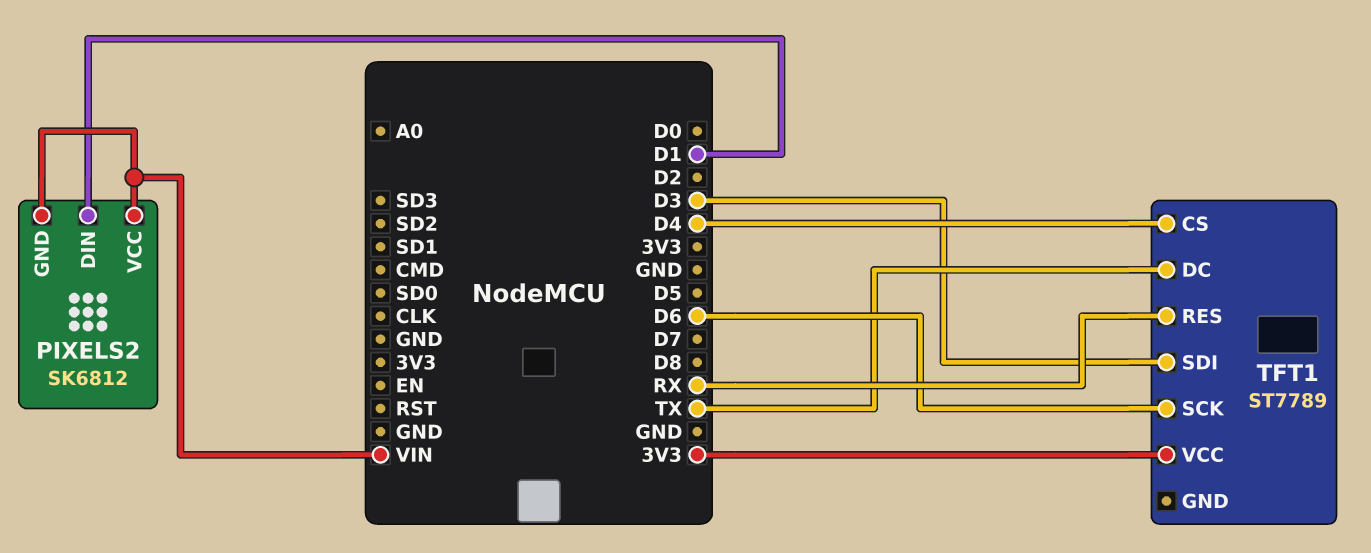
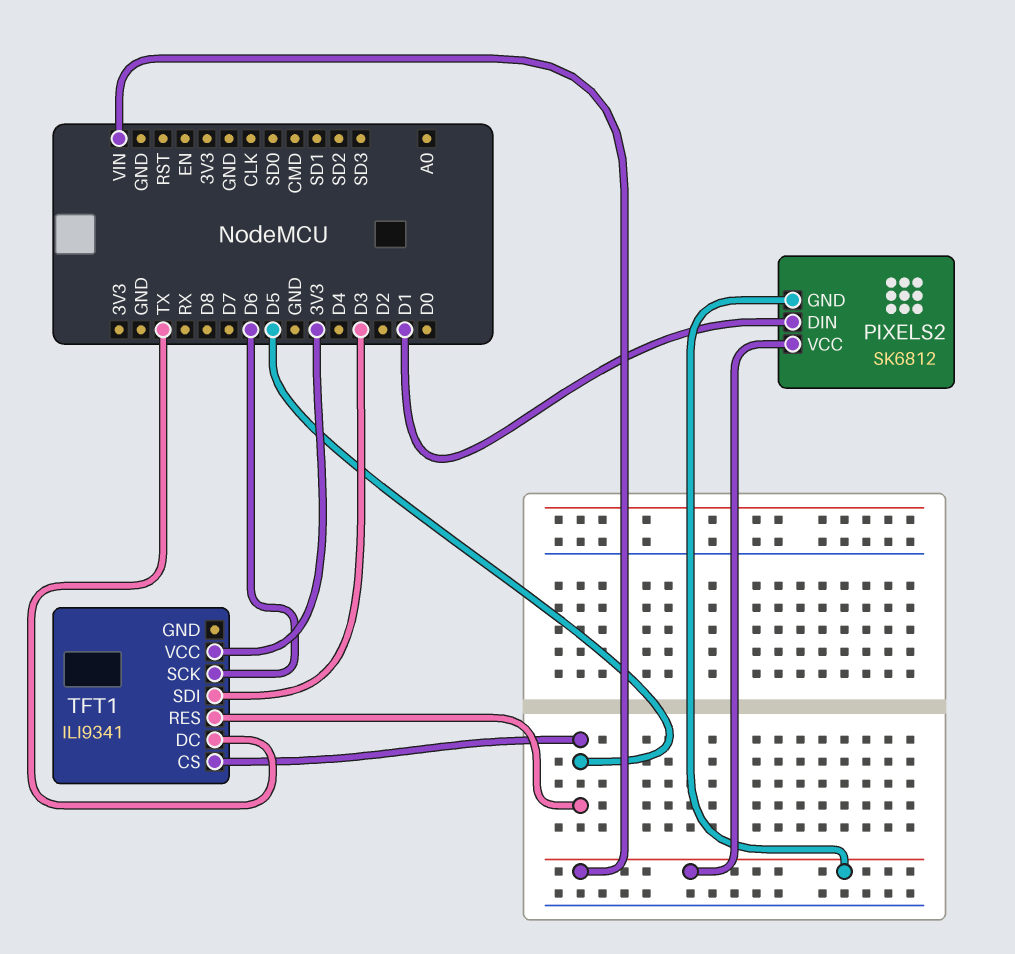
TFT1: ST7789 -> ILI9341
TFT1 pin CS: D4 -> D5
TFT1 pin RES: RX -> D5

